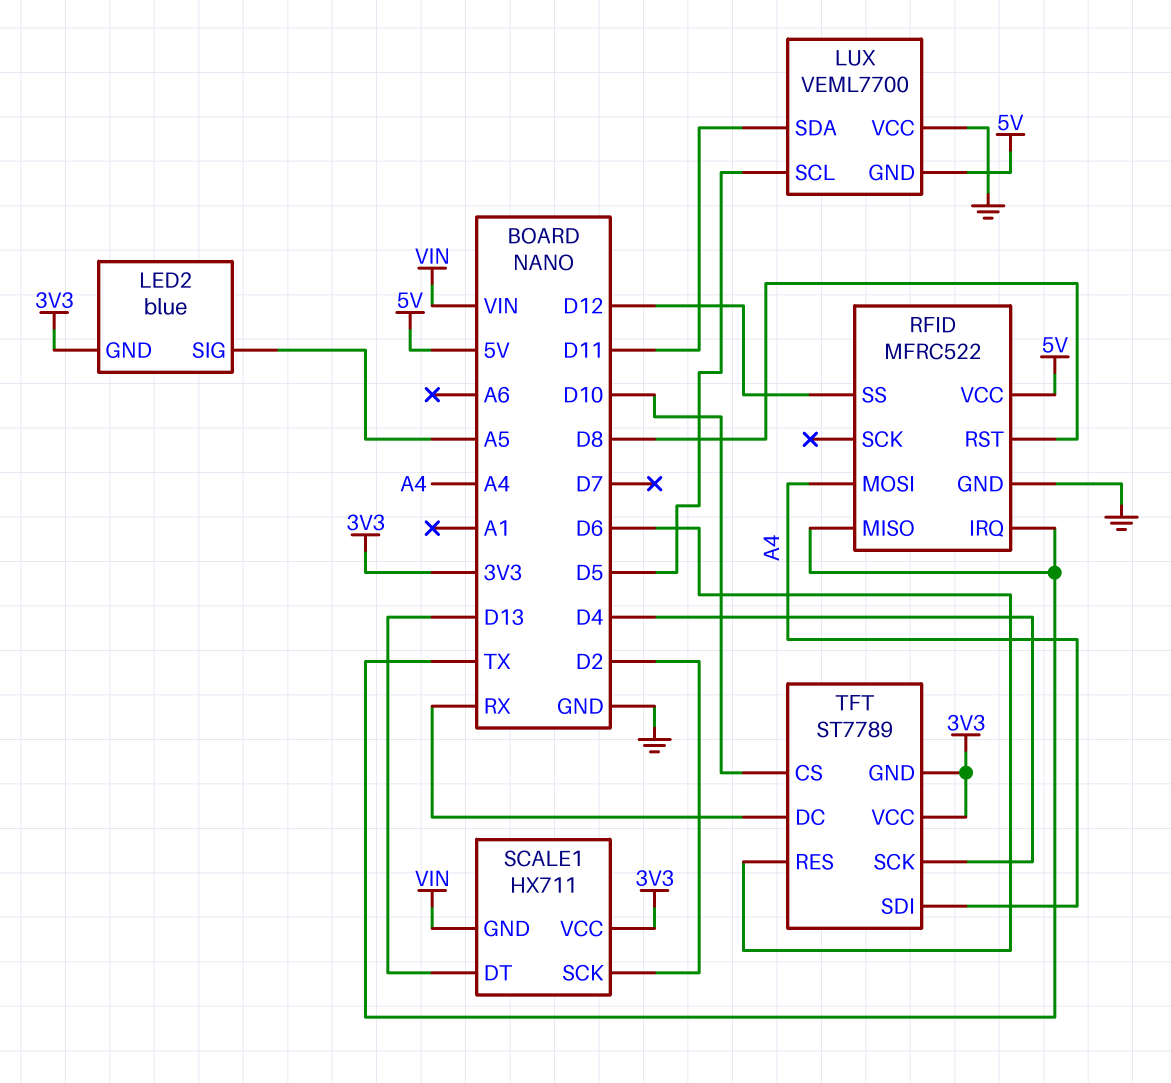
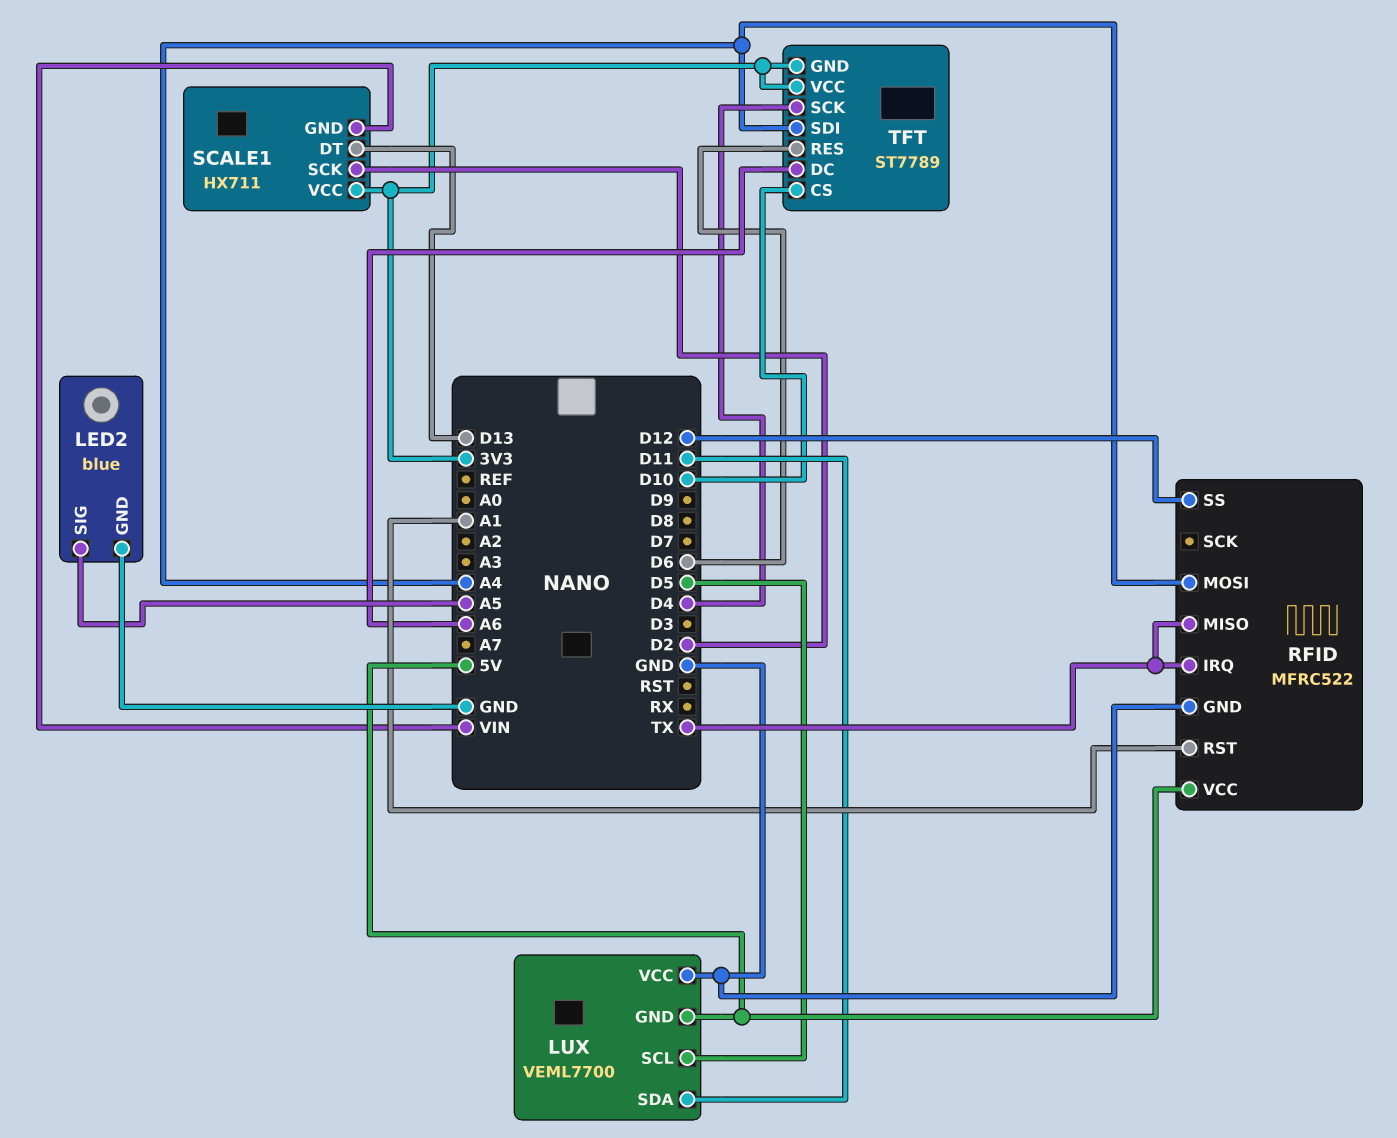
LED2 pin GND: 3V3 -> GND
RFID pin RST: D8 -> A1
TFT pin DC: RX -> A6

